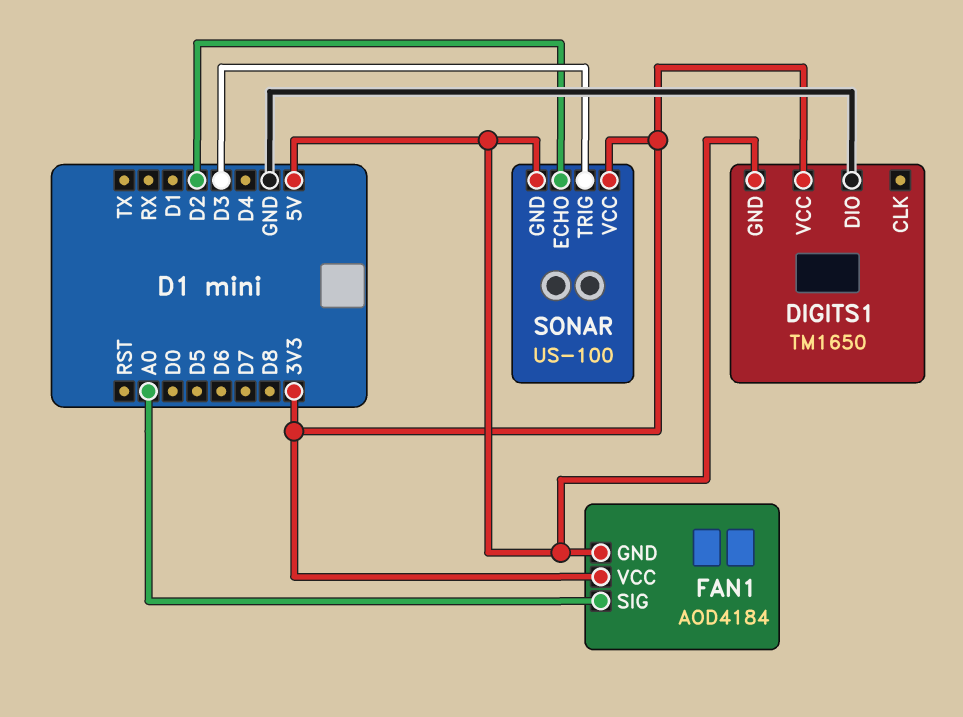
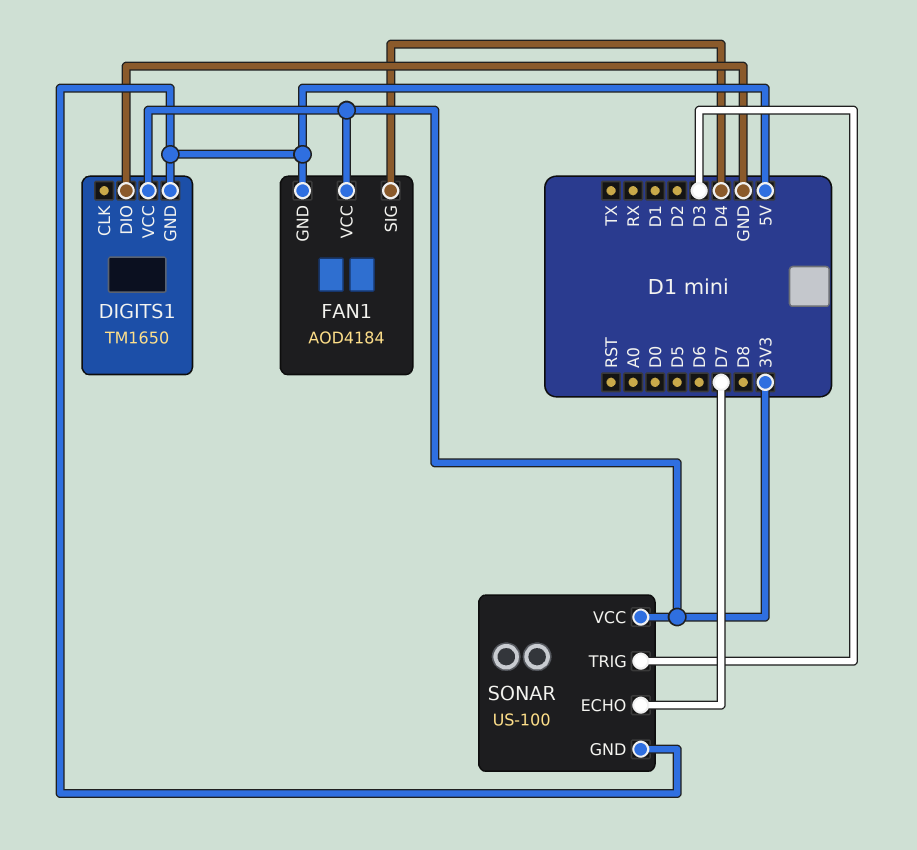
FAN1 pin SIG: A0 -> D4
SONAR pin ECHO: D2 -> D7

